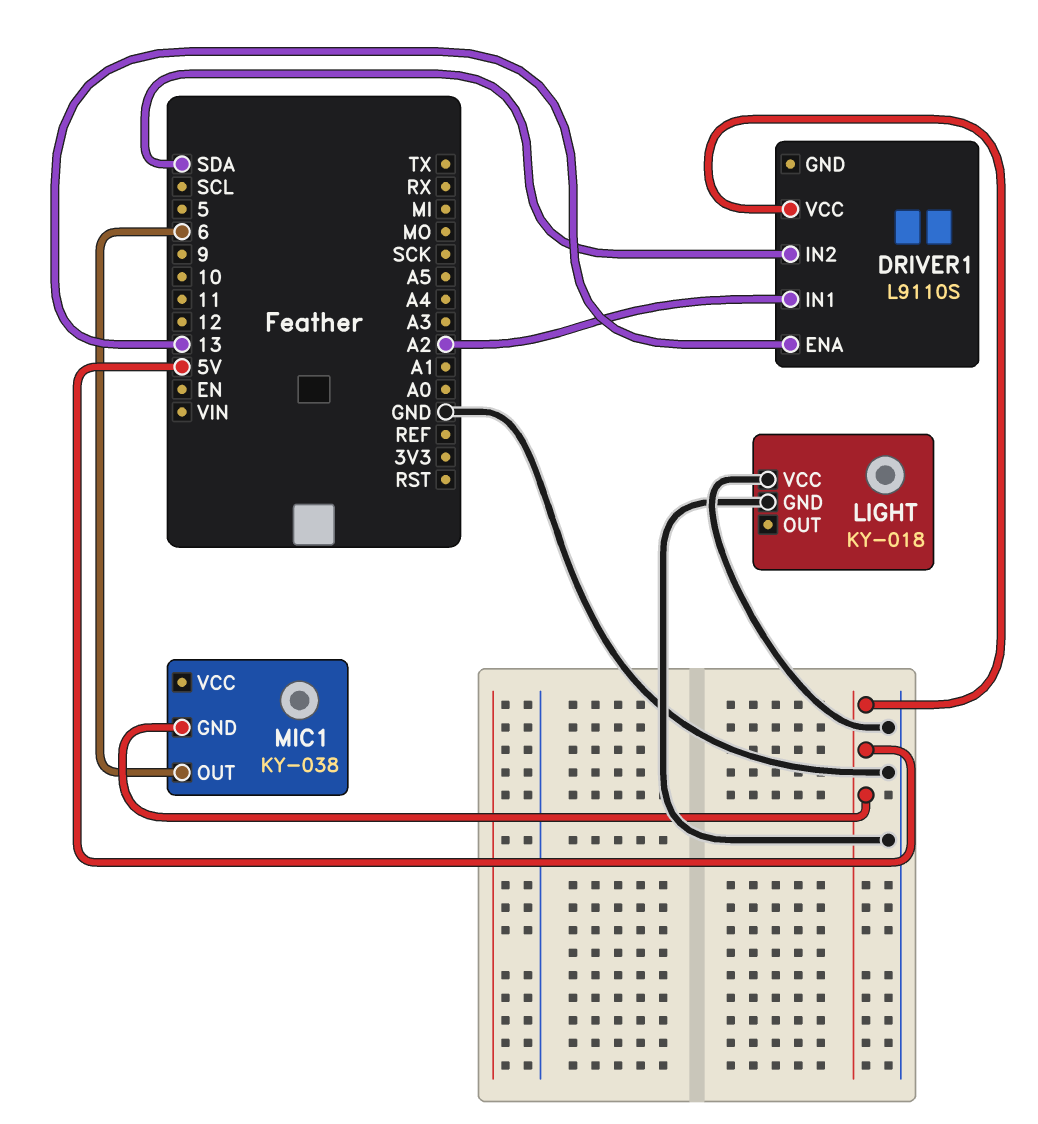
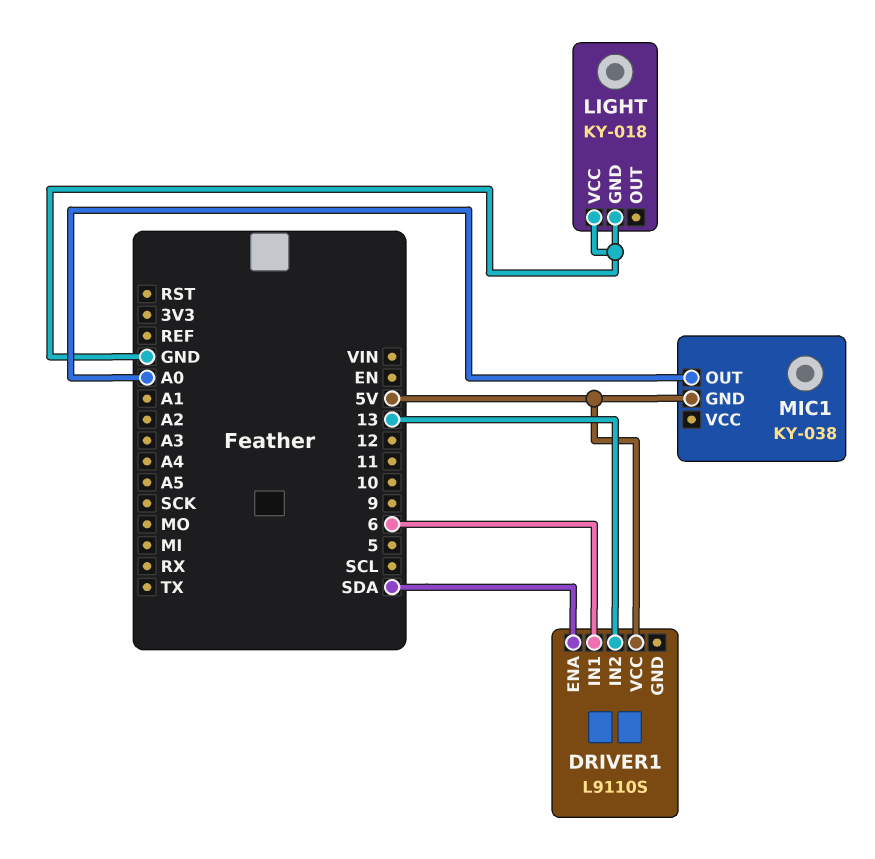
DRIVER1 pin ENA: 13 -> SDA
DRIVER1 pin IN1: A2 -> 6
DRIVER1 pin IN2: SDA -> 13
MIC1 pin OUT: 6 -> A0

